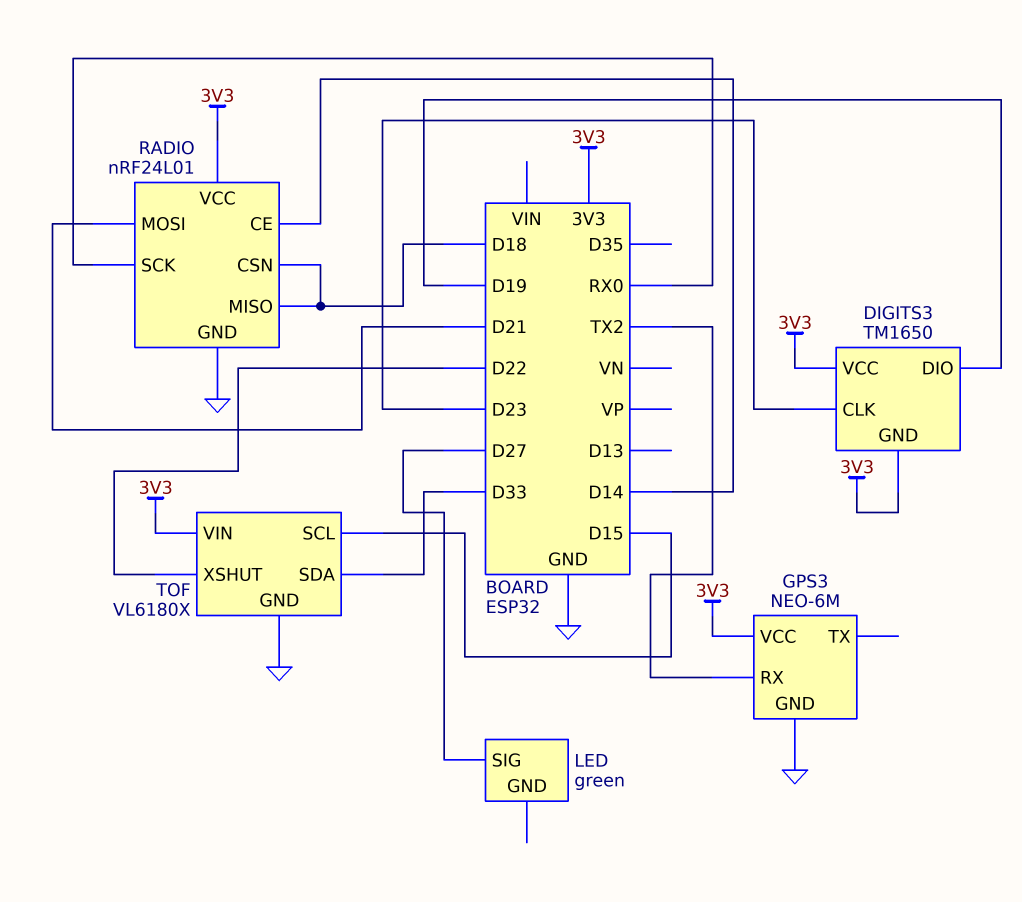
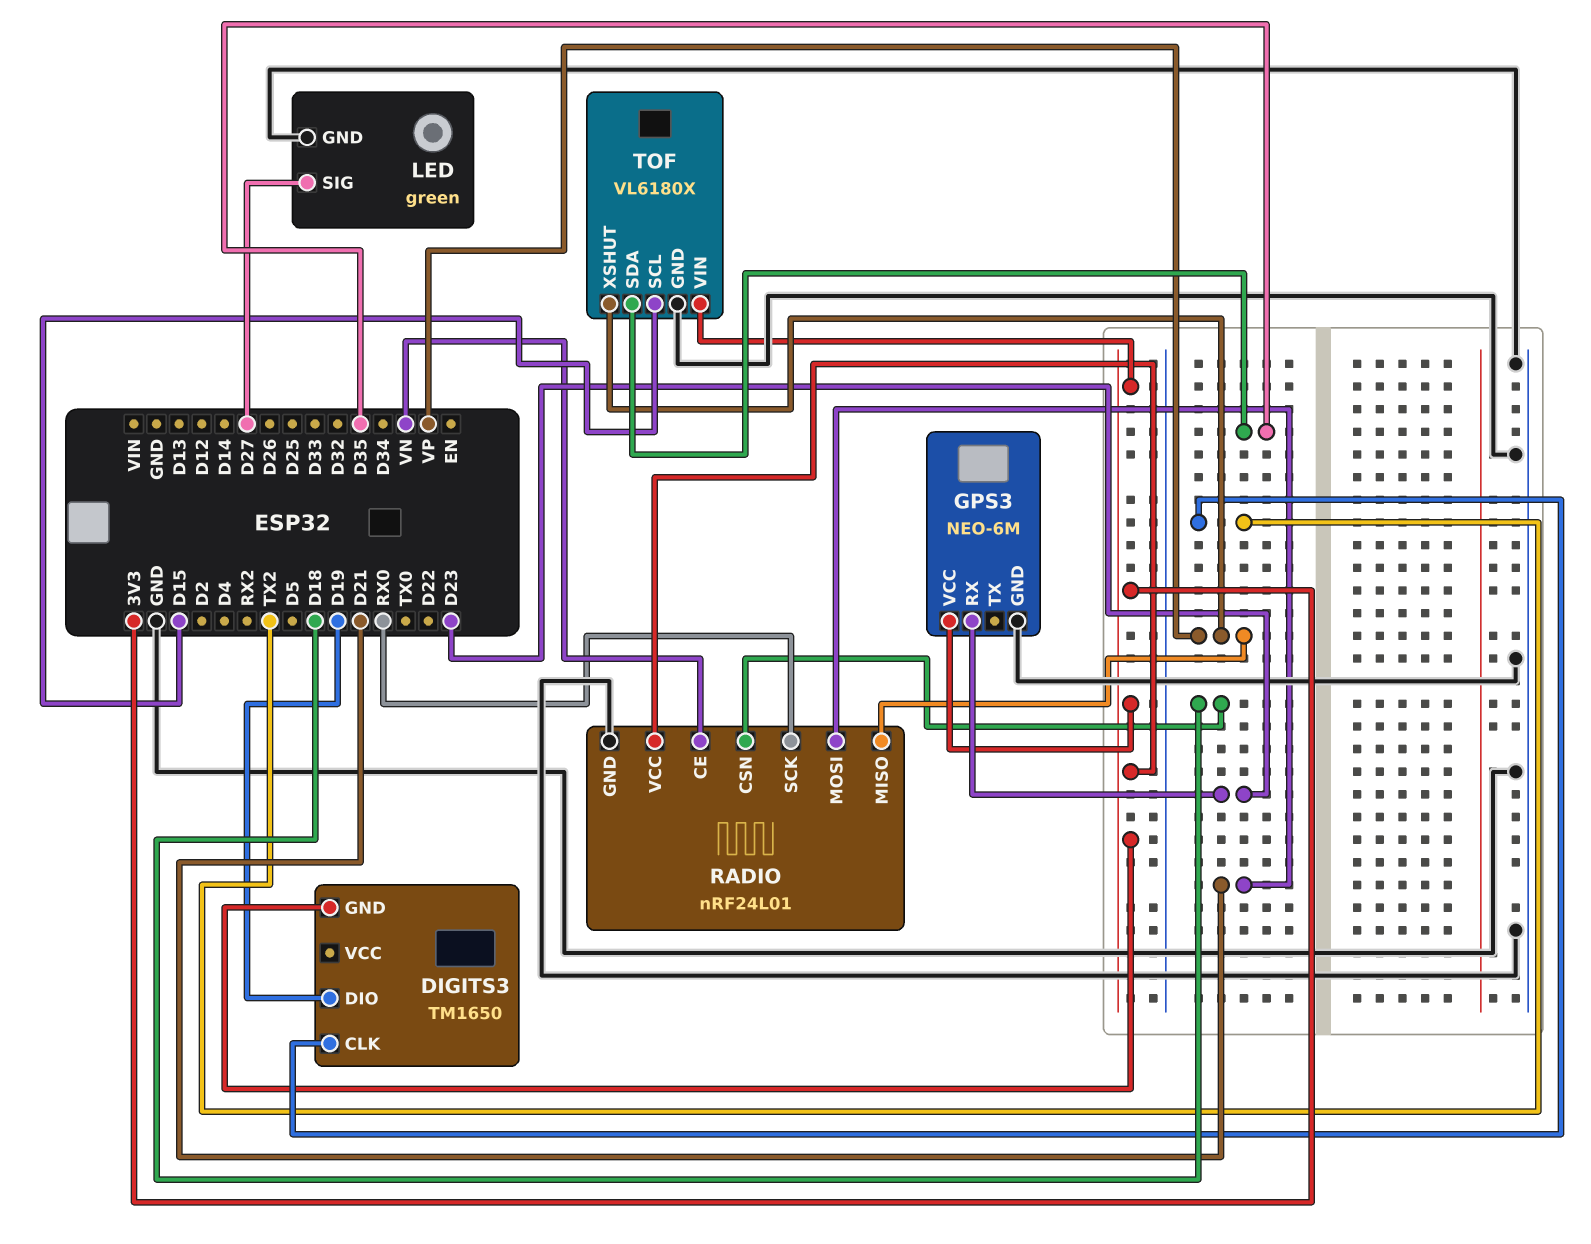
DIGITS3 pin CLK: D23 -> TX2
DIGITS3 pin VCC: 3V3 -> none
GPS3 pin RX: TX2 -> D23
LED pin GND: none -> GND
RADIO pin CE: D14 -> VN
RADIO pin MISO: D18 -> VP
TOF pin SDA: D33 -> D35
TOF pin XSHUT: D22 -> VP

